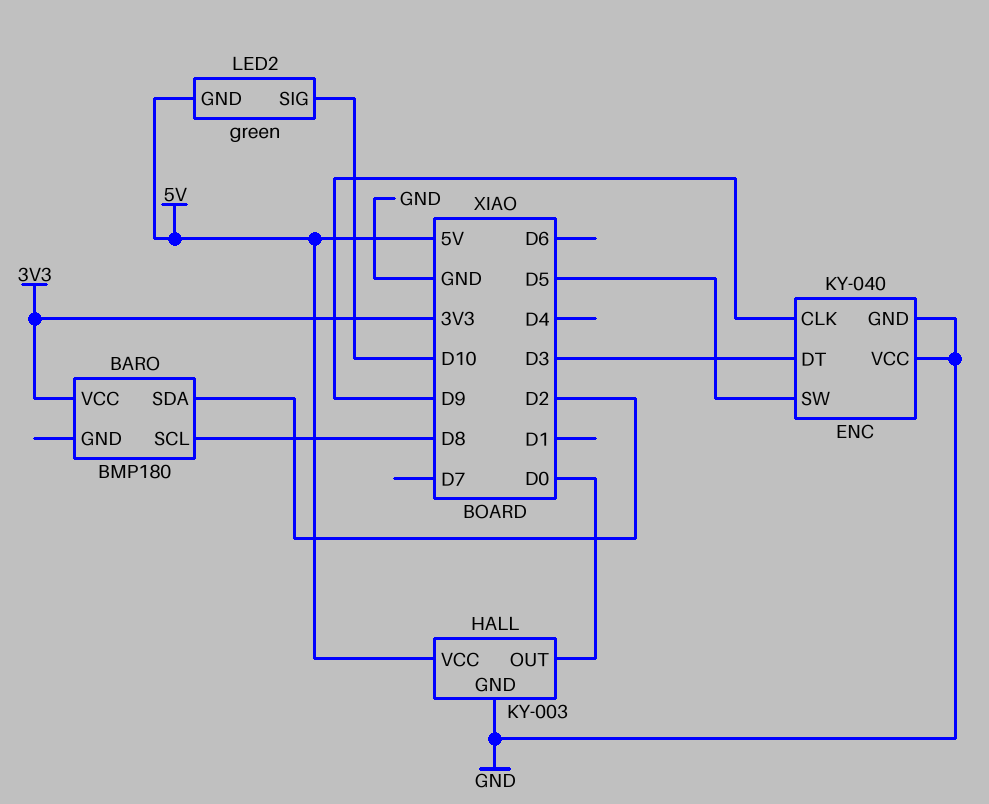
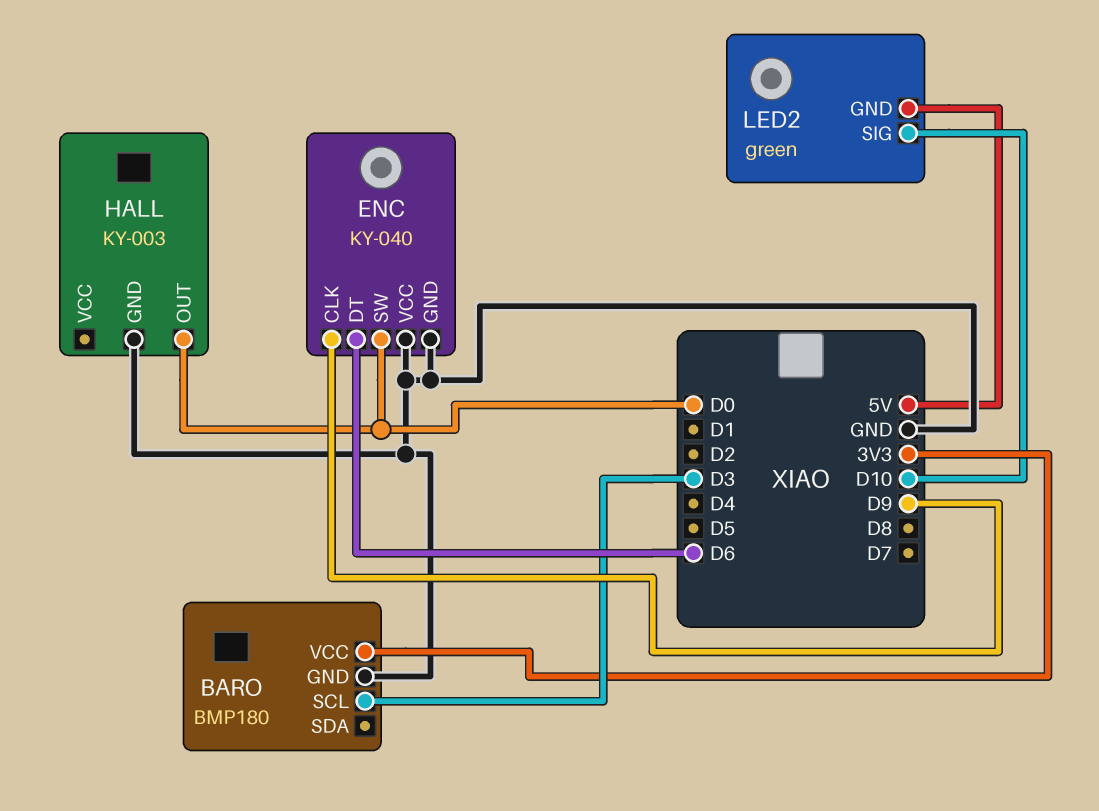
BARO pin GND: none -> GND
BARO pin SCL: D8 -> D3
BARO pin SDA: D2 -> none
ENC pin DT: D3 -> D6
ENC pin SW: D5 -> D0
HALL pin VCC: 5V -> none

